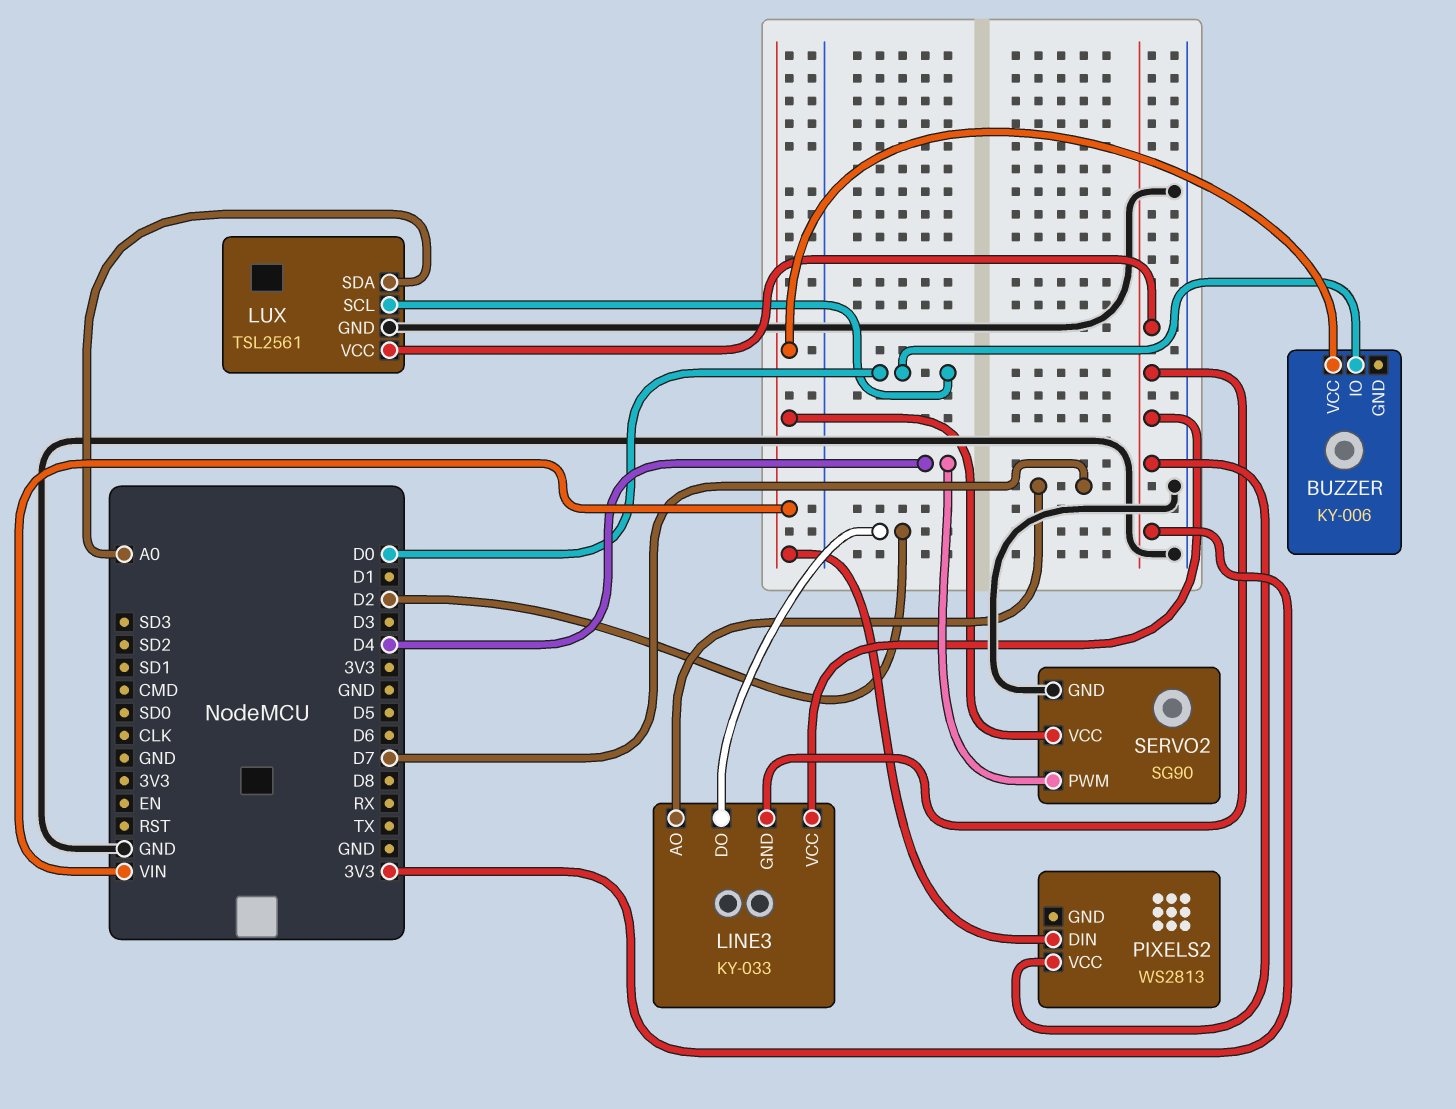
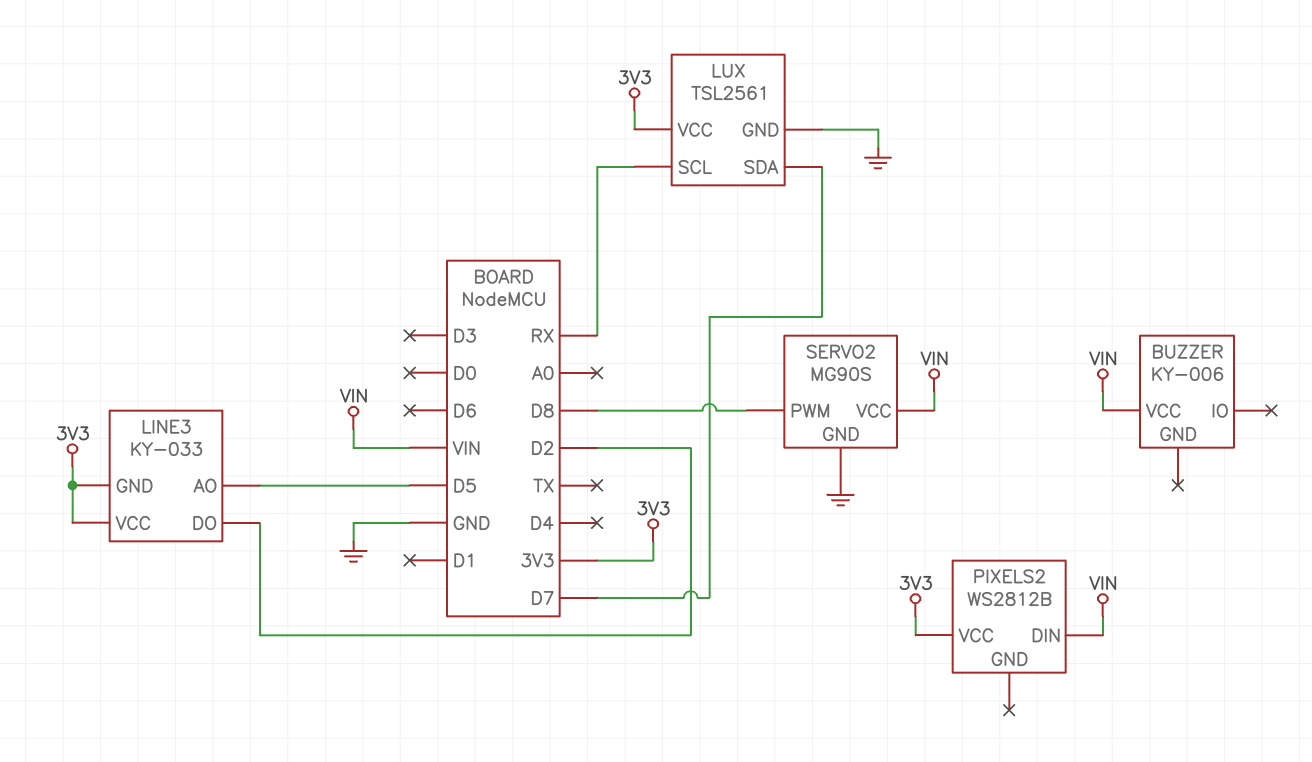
BUZZER pin IO: D0 -> none
LINE3 pin AO: D7 -> D5
LUX pin SCL: D0 -> RX
LUX pin SDA: A0 -> D7
PIXELS2: WS2813 -> WS2812B
SERVO2: SG90 -> MG90S
SERVO2 pin PWM: D4 -> D8

